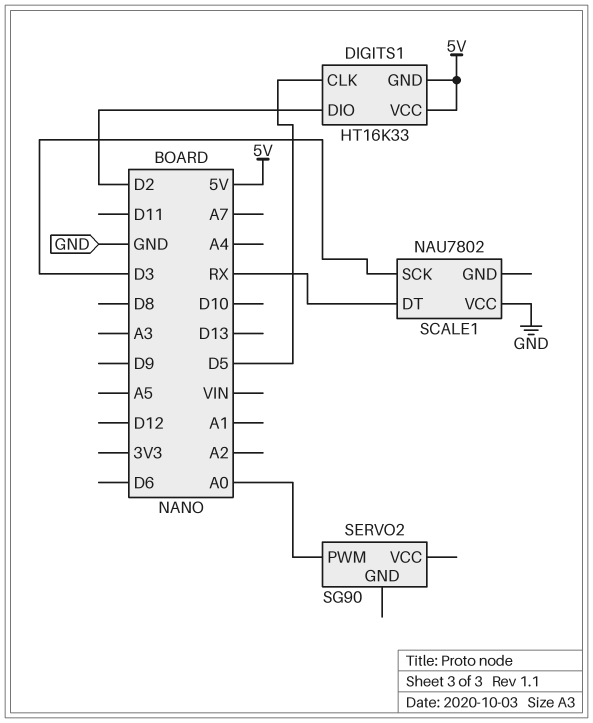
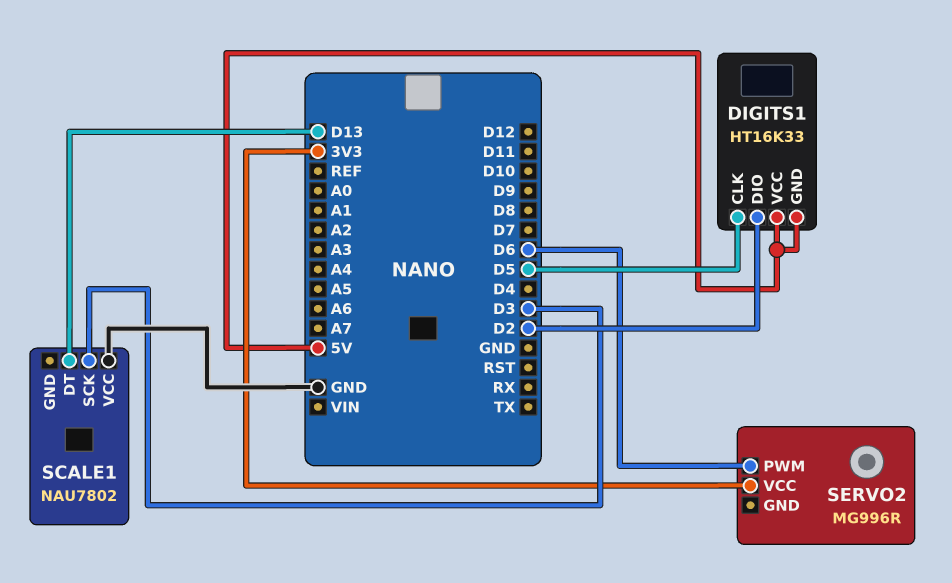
SCALE1 pin DT: RX -> D13
SERVO2: SG90 -> MG996R
SERVO2 pin PWM: A0 -> D6
SERVO2 pin VCC: none -> 3V3

